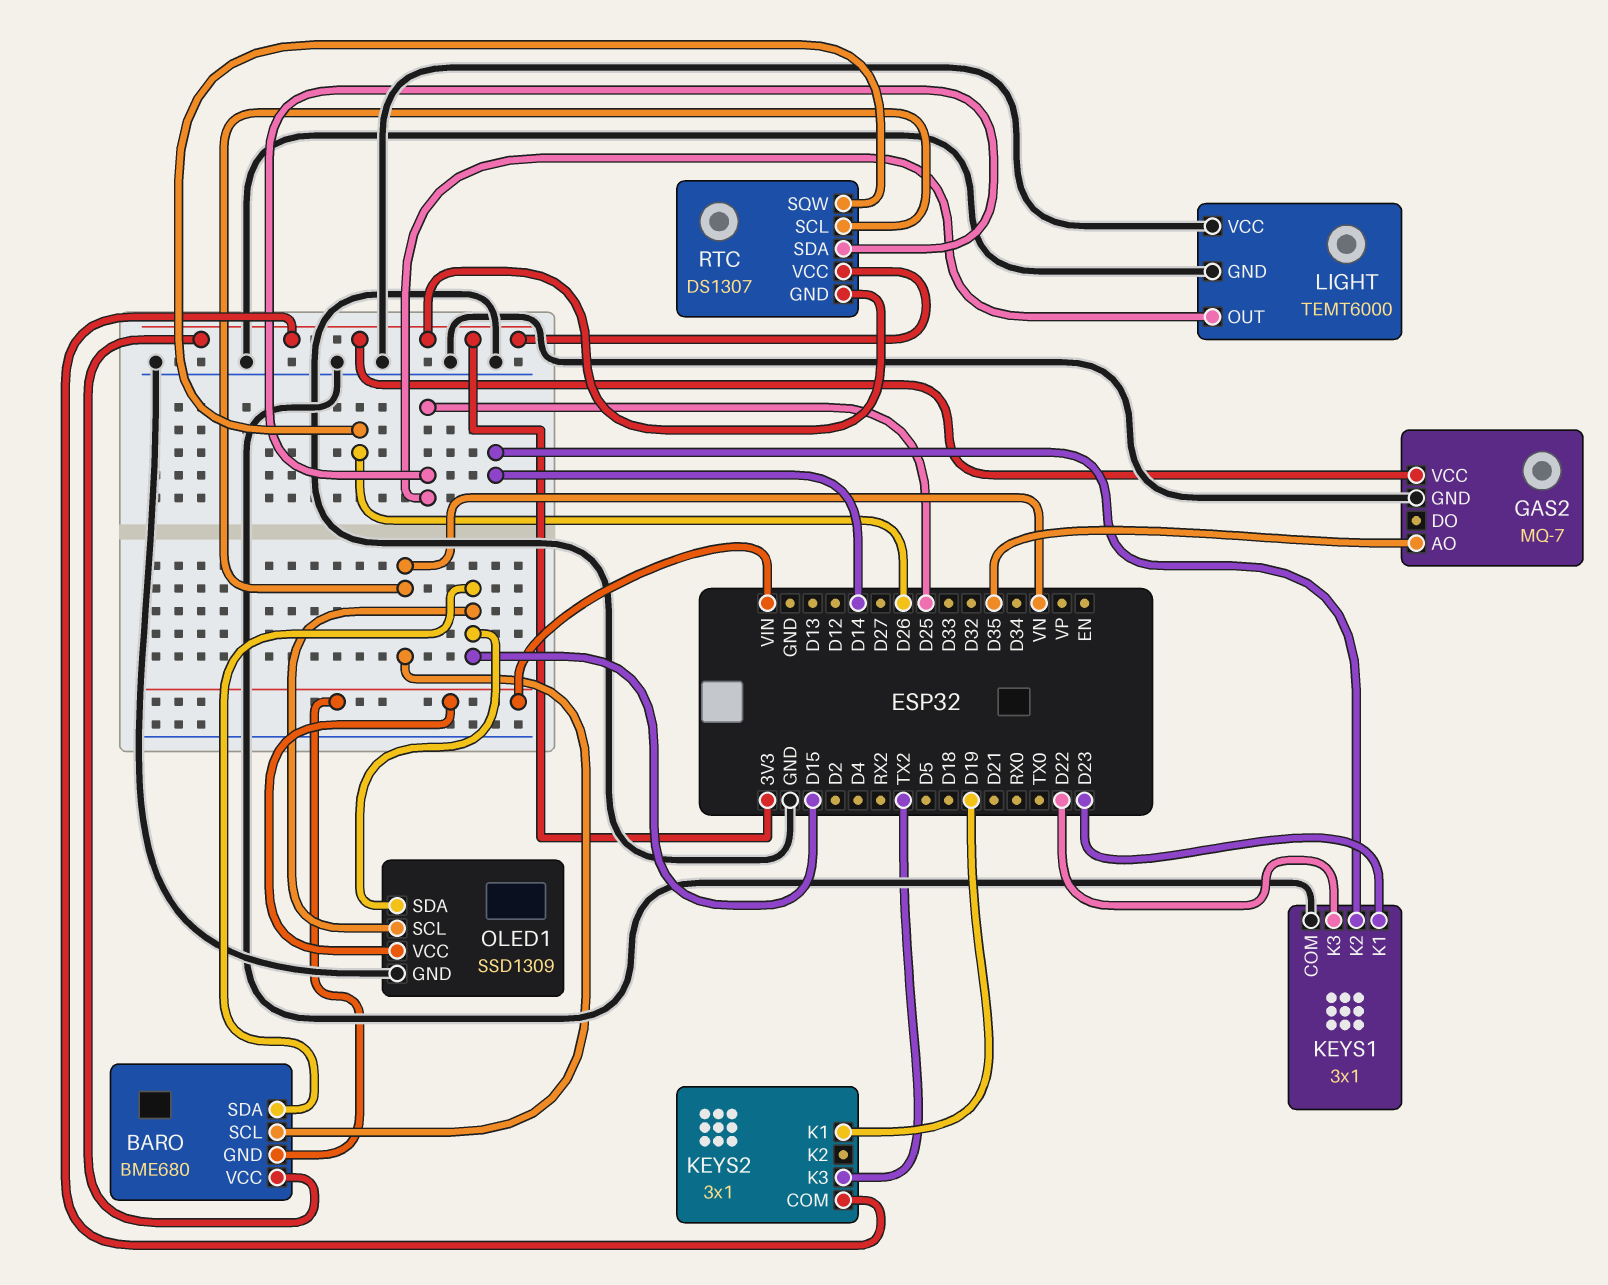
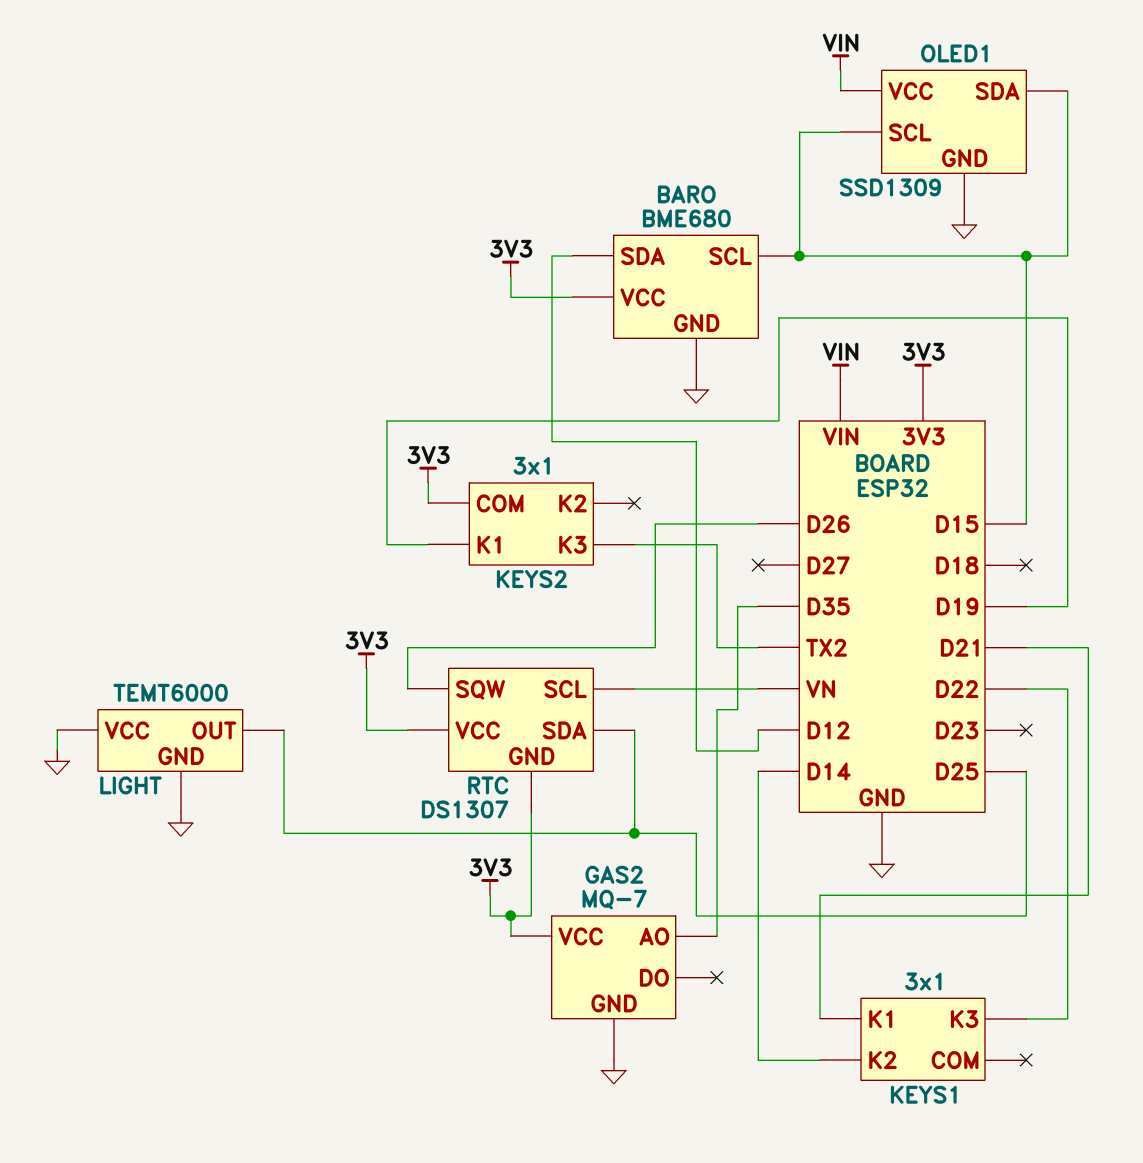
BARO pin GND: VIN -> GND
BARO pin SCL: VN -> D15
BARO pin SDA: D15 -> D12
KEYS1 pin COM: GND -> none
KEYS1 pin K1: D23 -> D21

